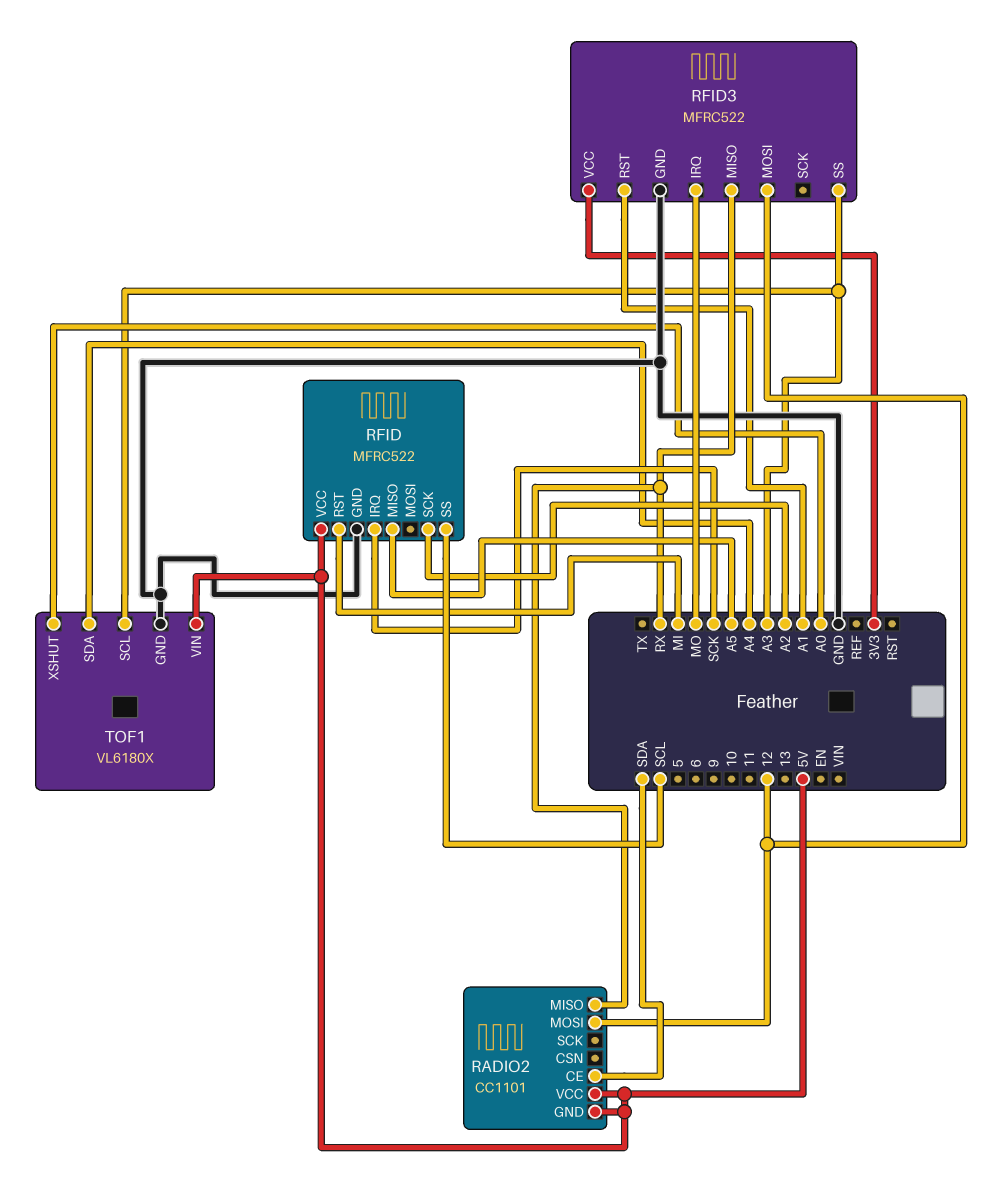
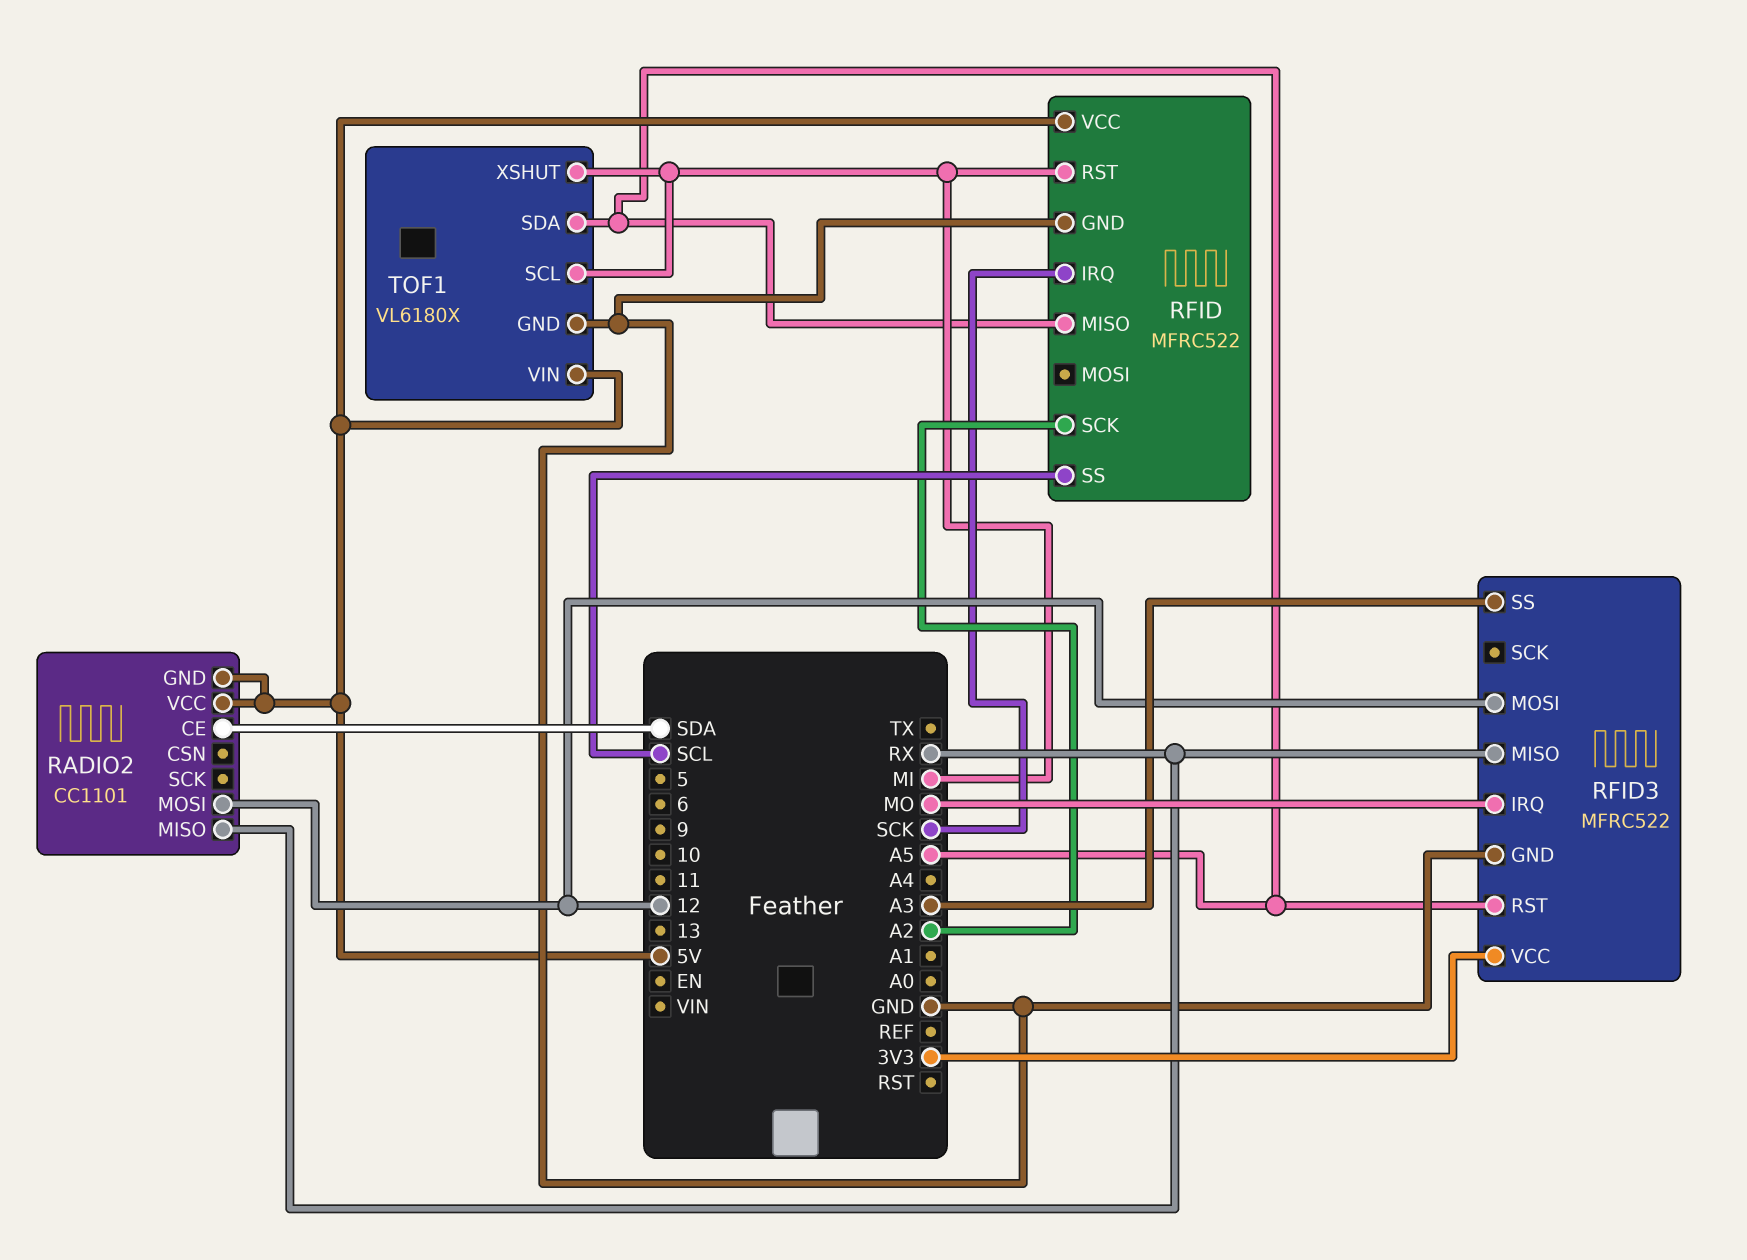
RFID3 pin RST: A1 -> A5
TOF1 pin SCL: A3 -> MI
TOF1 pin SDA: A4 -> A5
TOF1 pin XSHUT: A0 -> MI

